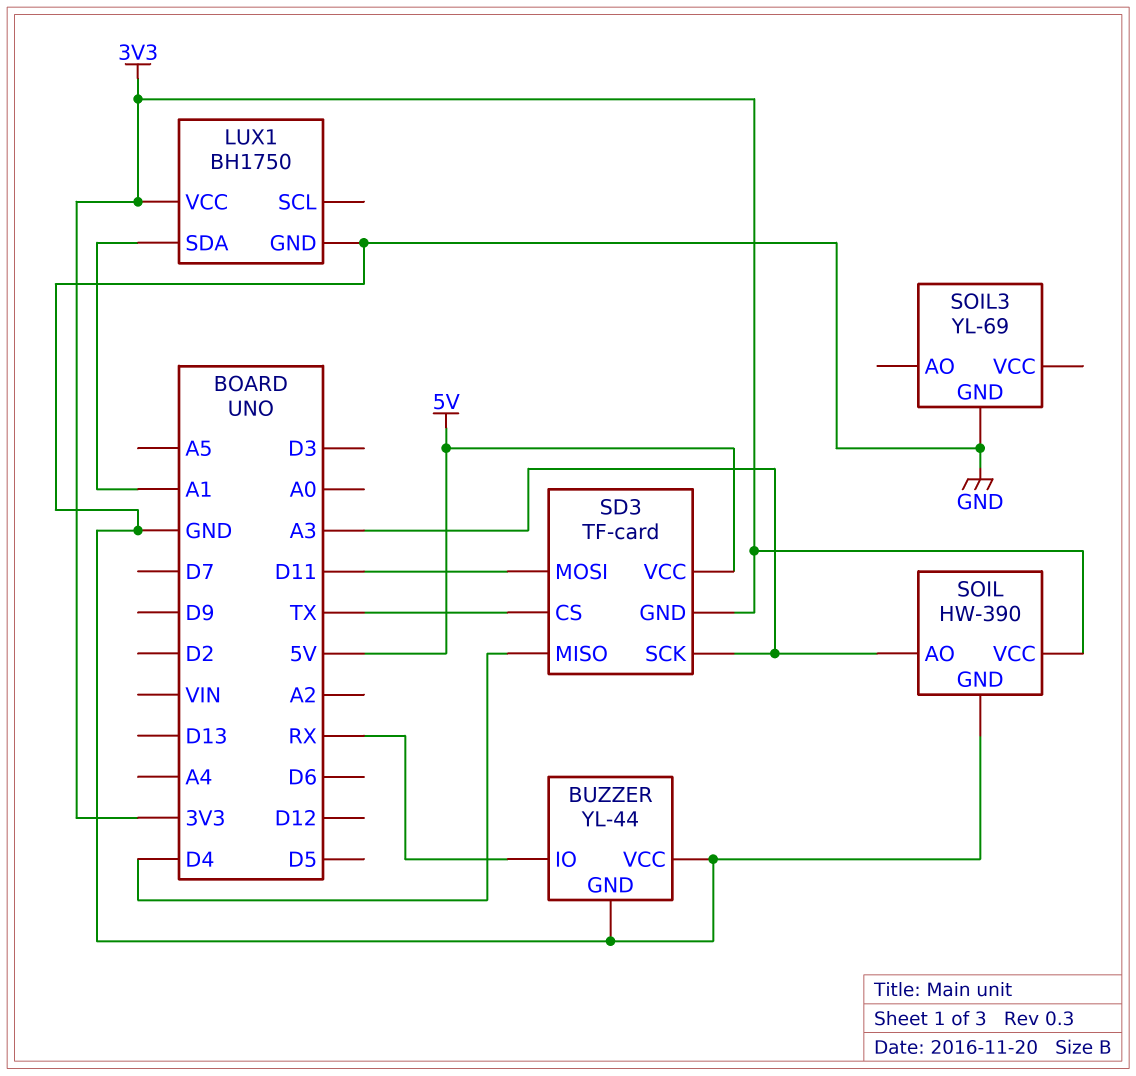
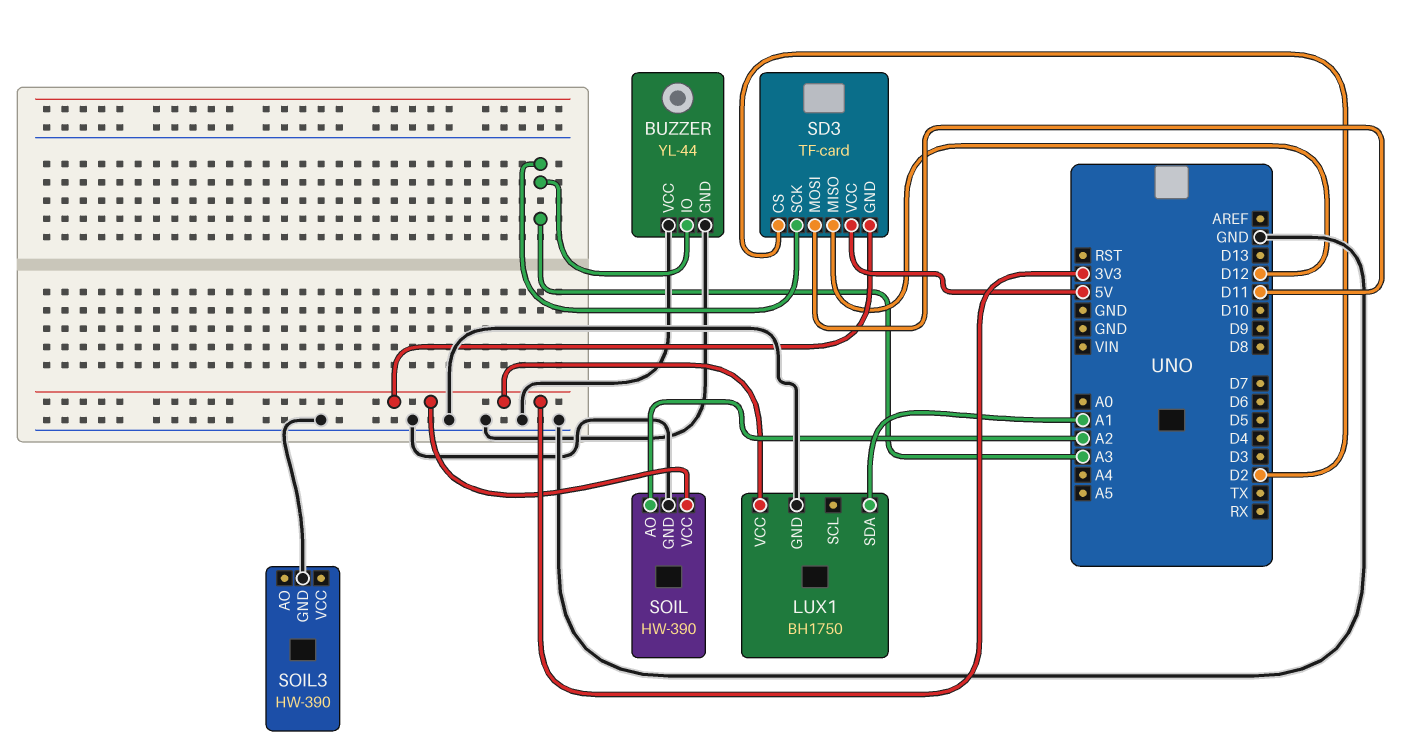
BUZZER pin IO: RX -> A3
SD3 pin CS: TX -> D2
SD3 pin MISO: D4 -> D12
SOIL pin AO: A3 -> A2
SOIL3: YL-69 -> HW-390

